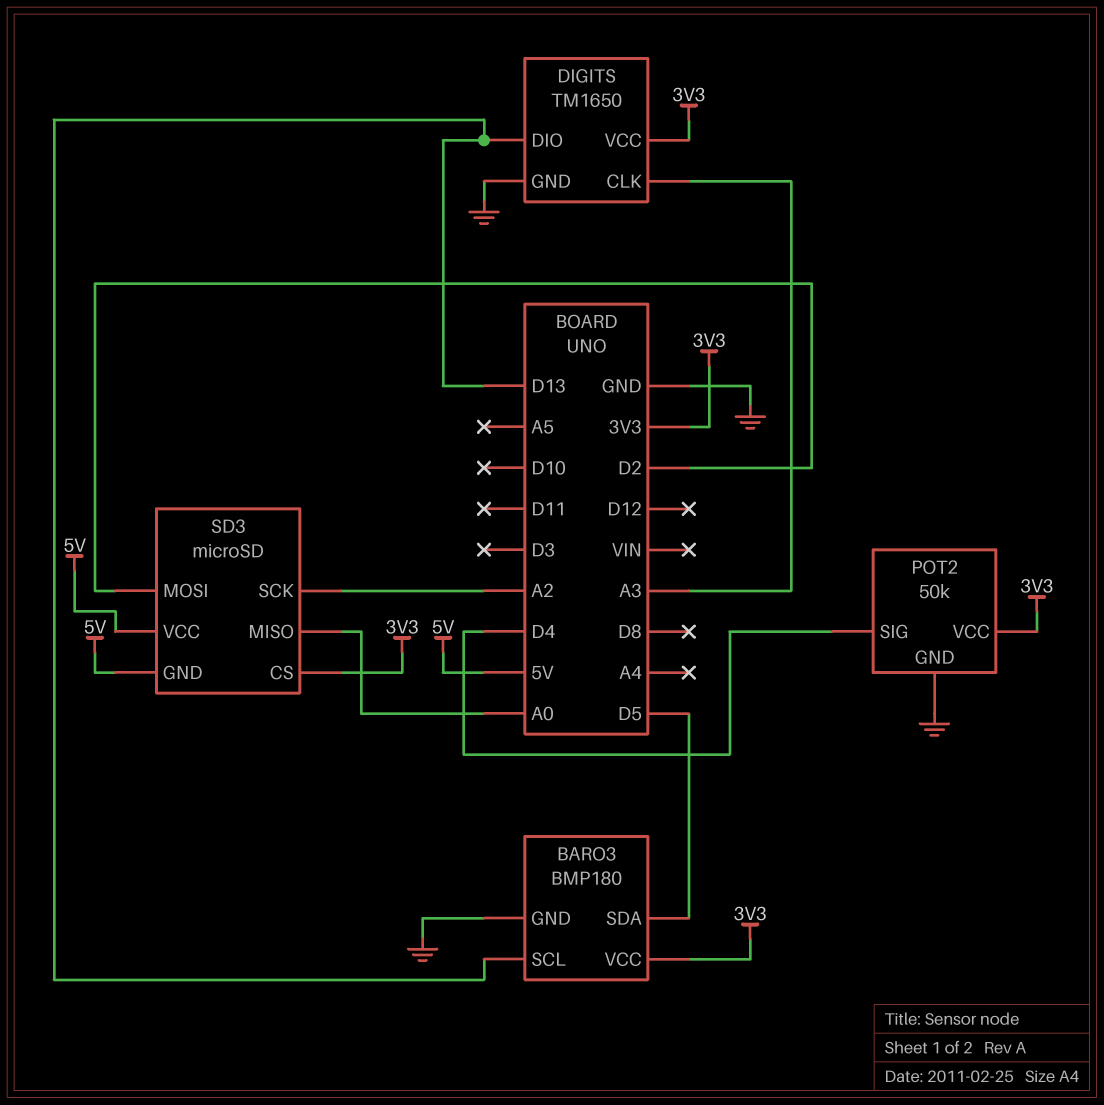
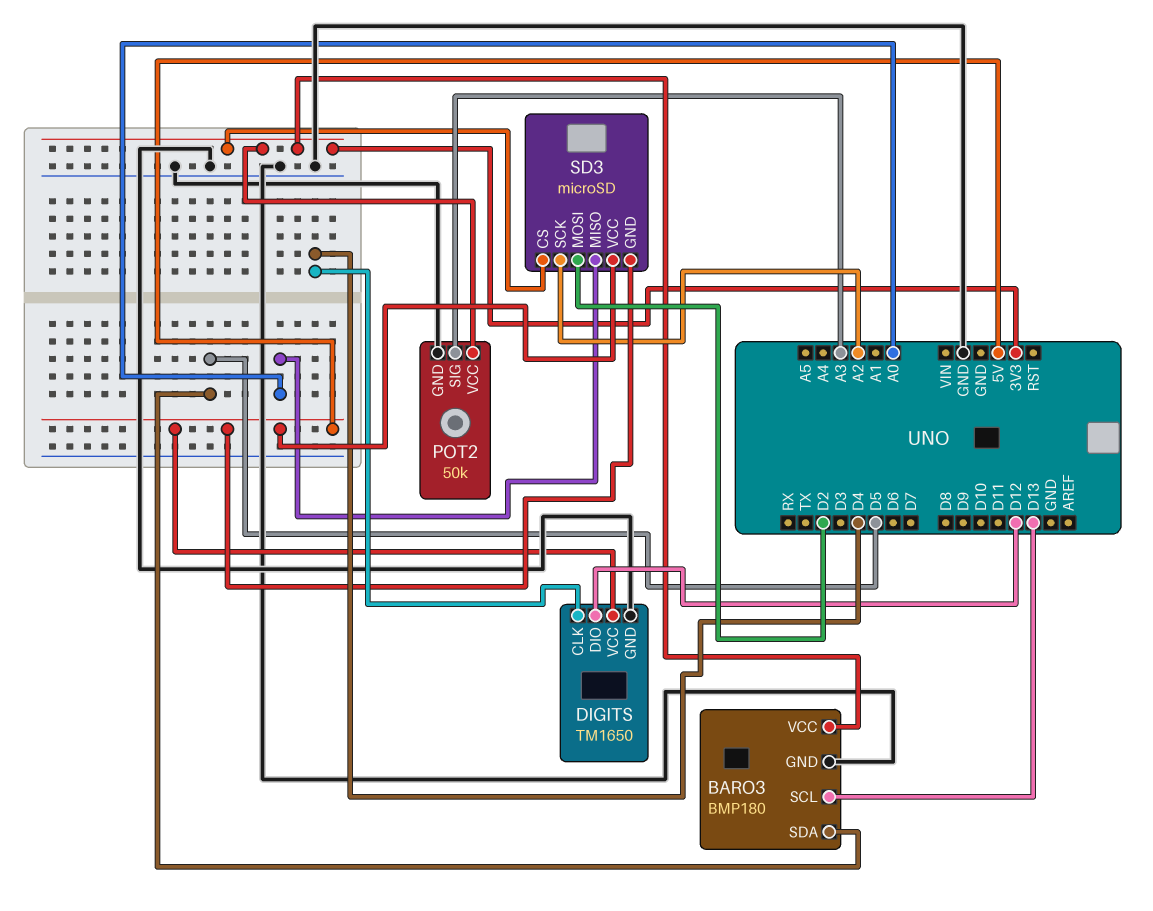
DIGITS pin CLK: A3 -> D4
DIGITS pin DIO: D13 -> D12
DIGITS pin VCC: 3V3 -> 5V
POT2 pin SIG: D4 -> A3

